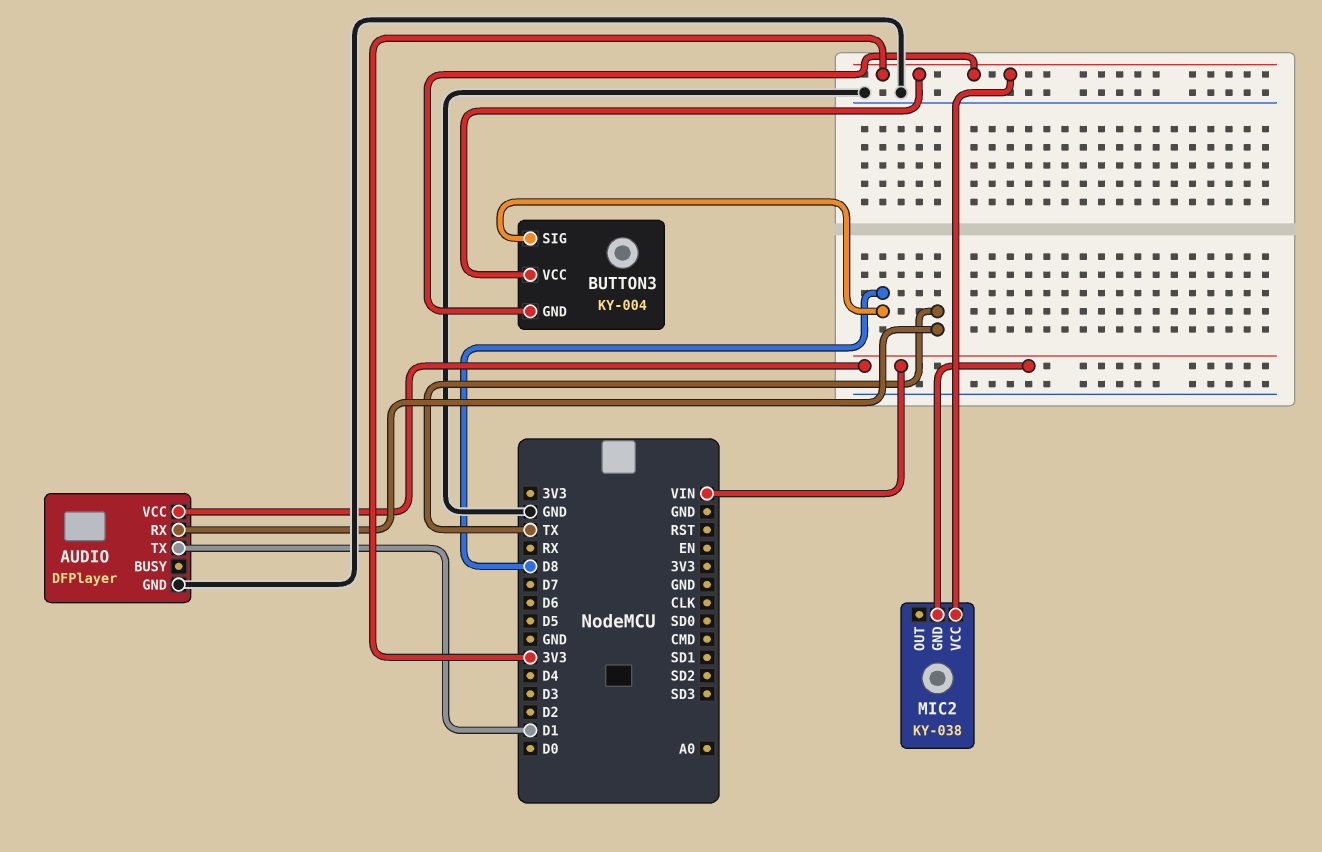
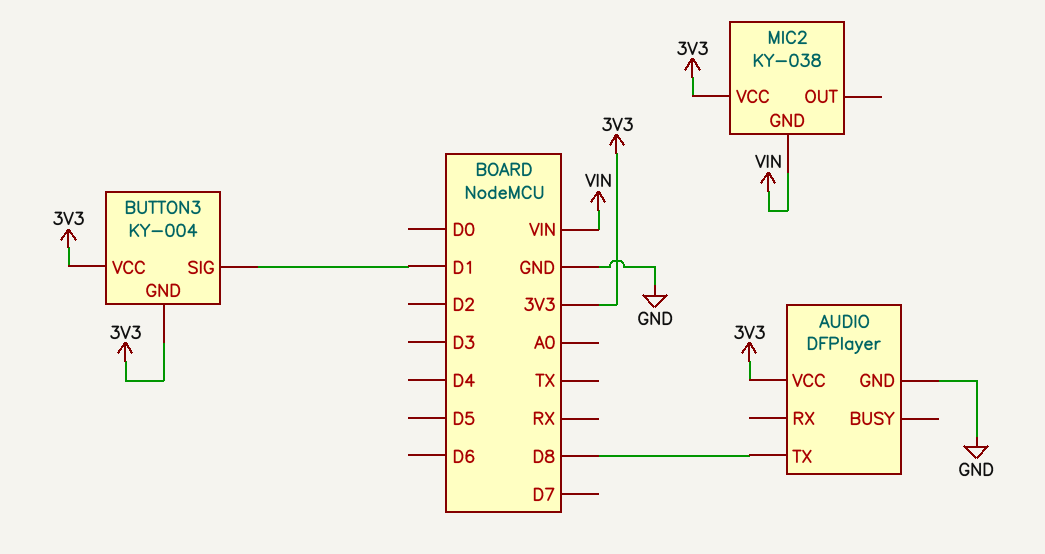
AUDIO pin RX: TX -> none
AUDIO pin TX: D1 -> D8
AUDIO pin VCC: VIN -> 3V3
BUTTON3 pin SIG: D8 -> D1

